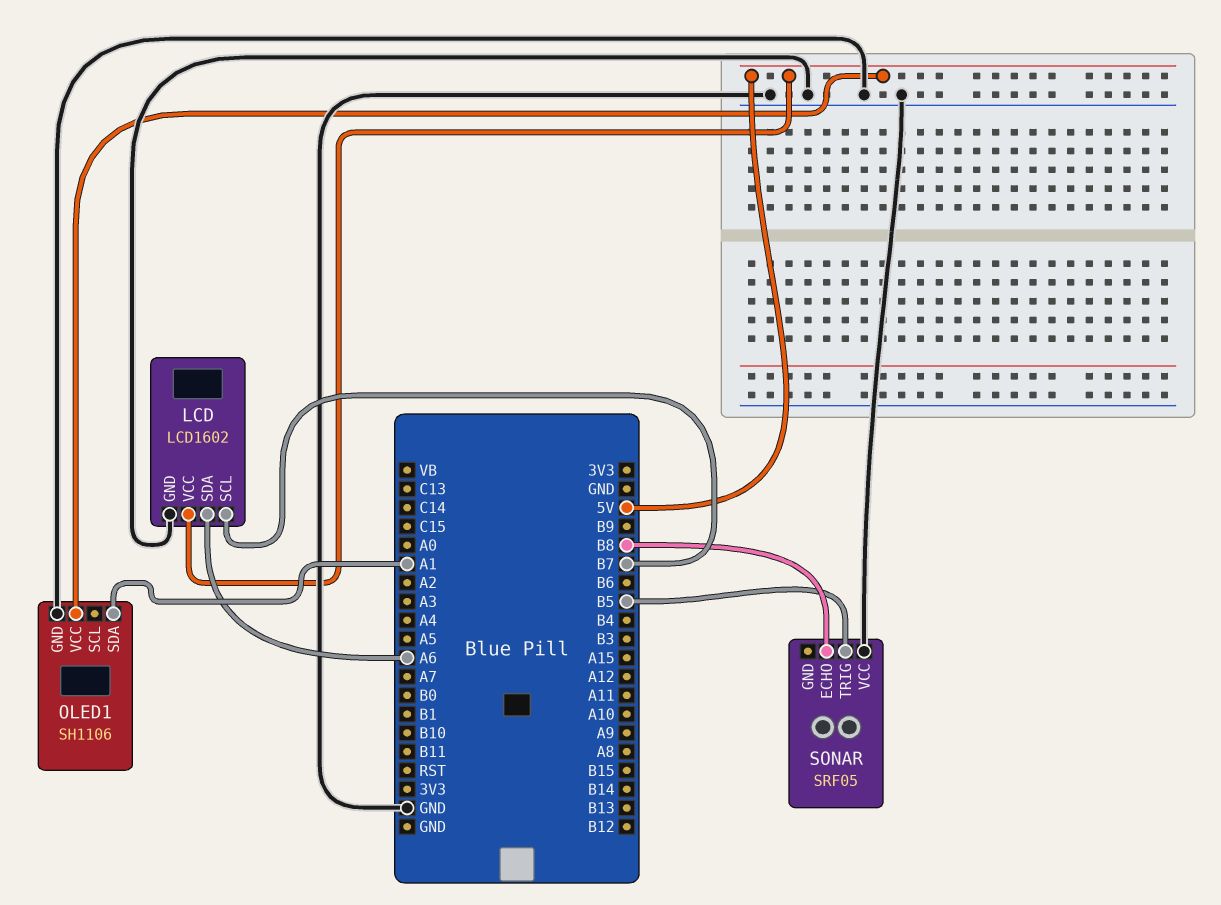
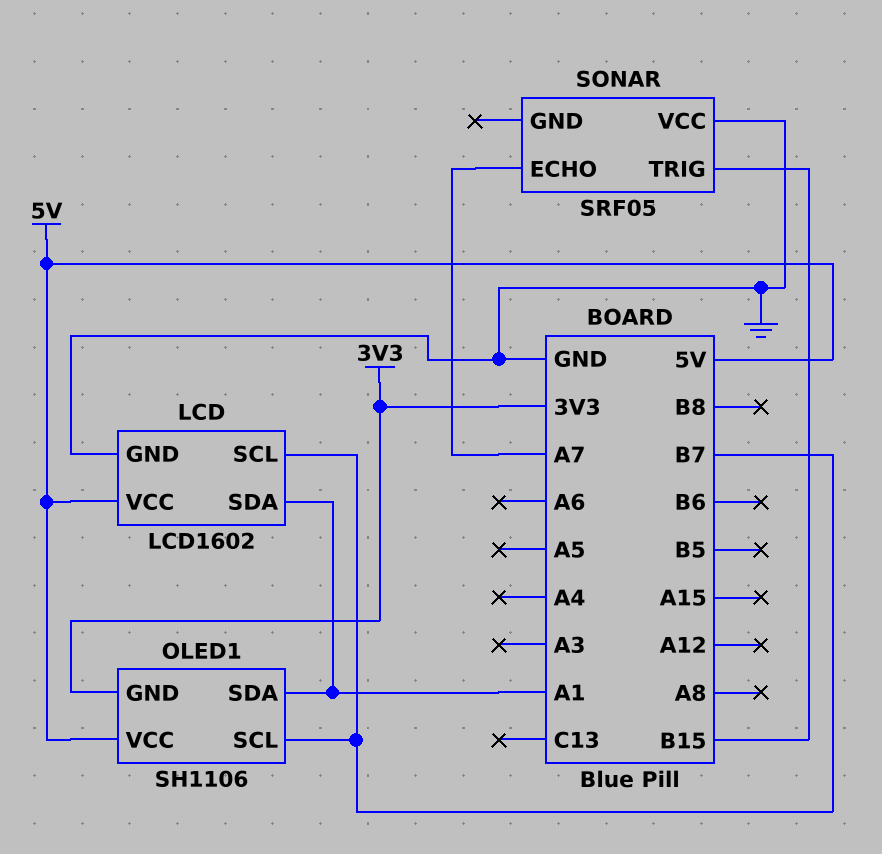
LCD pin SDA: A6 -> A1
OLED1 pin GND: GND -> 3V3
OLED1 pin SCL: none -> B7
SONAR pin ECHO: B8 -> A7
SONAR pin TRIG: B5 -> B15

